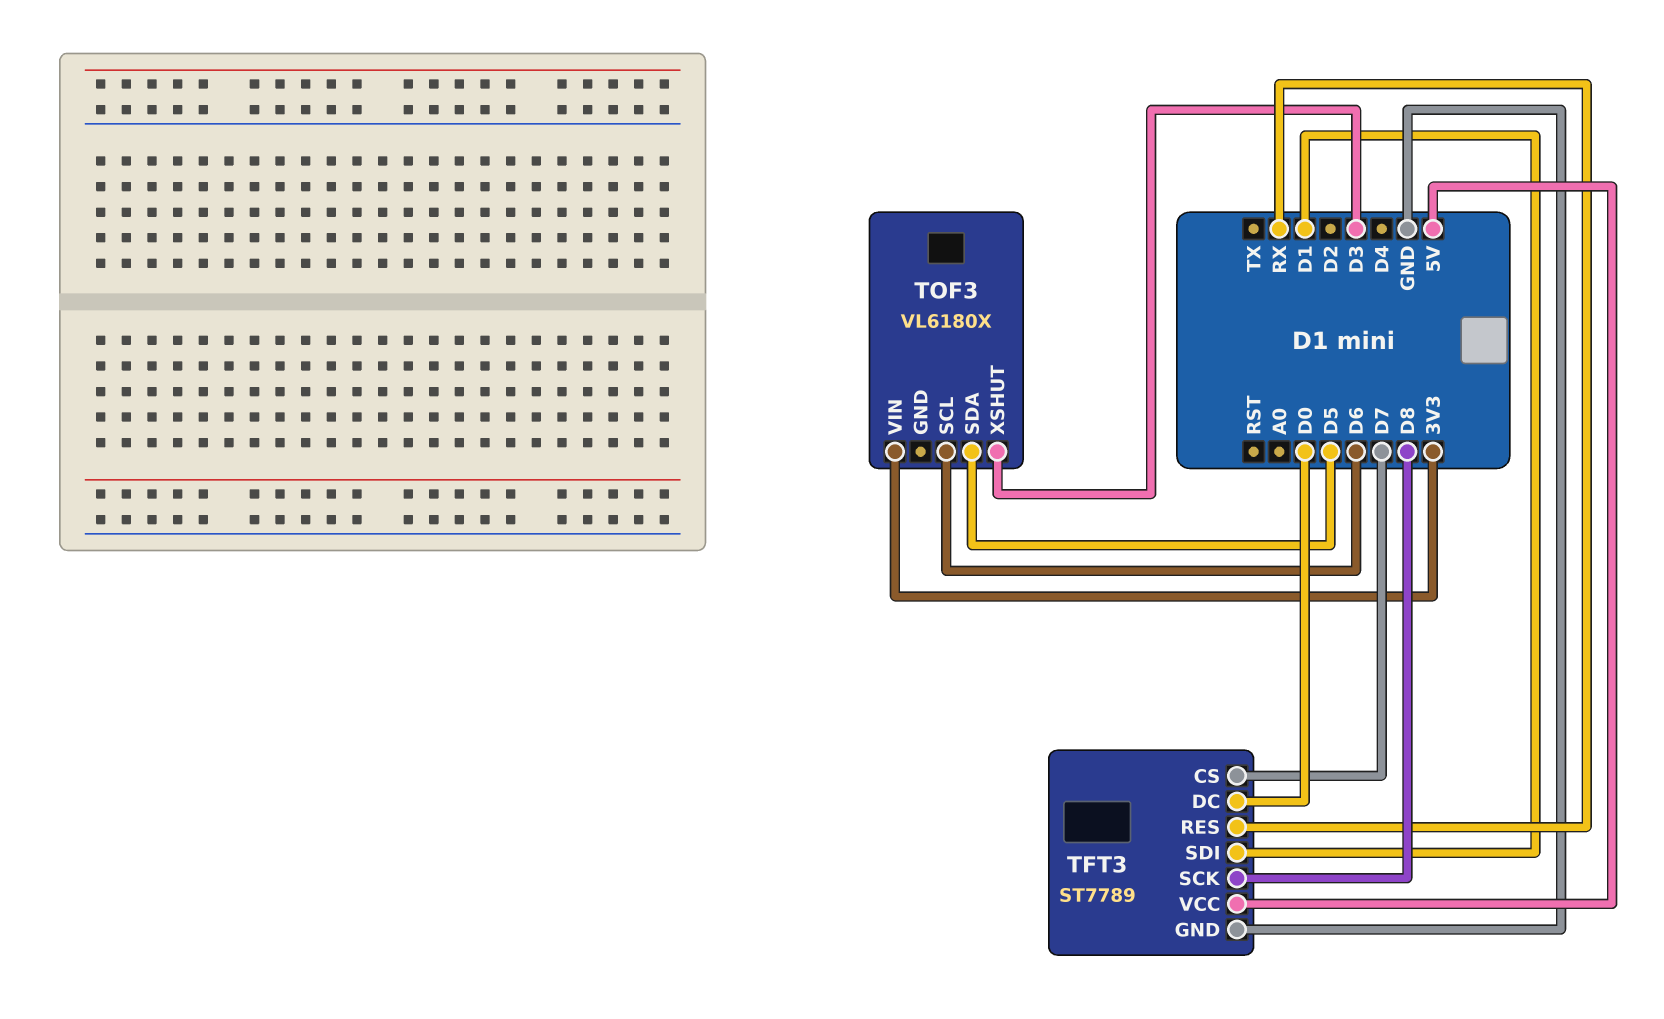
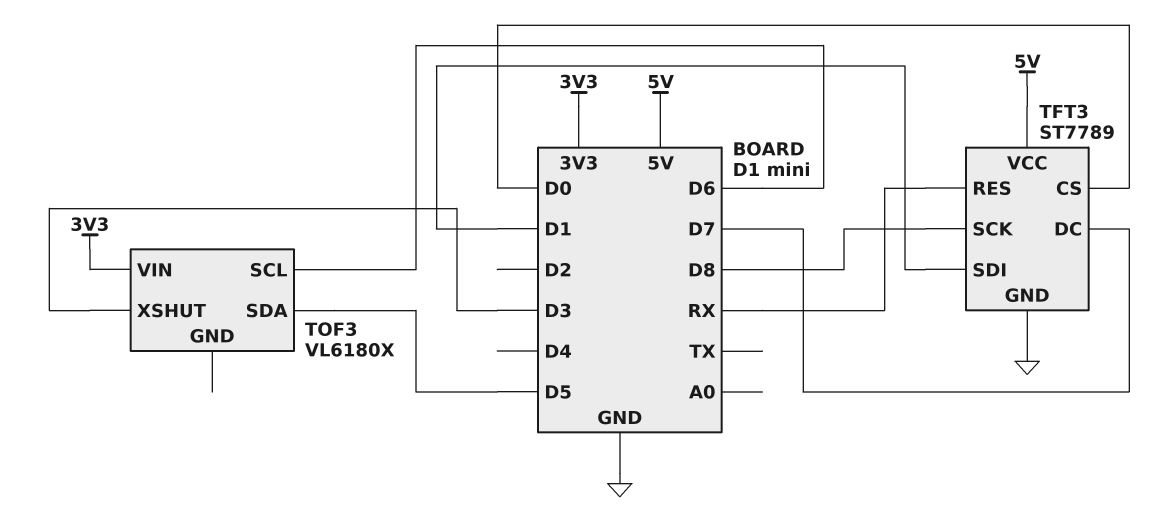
TFT3 pin CS: D7 -> D0
TFT3 pin DC: D0 -> D7

